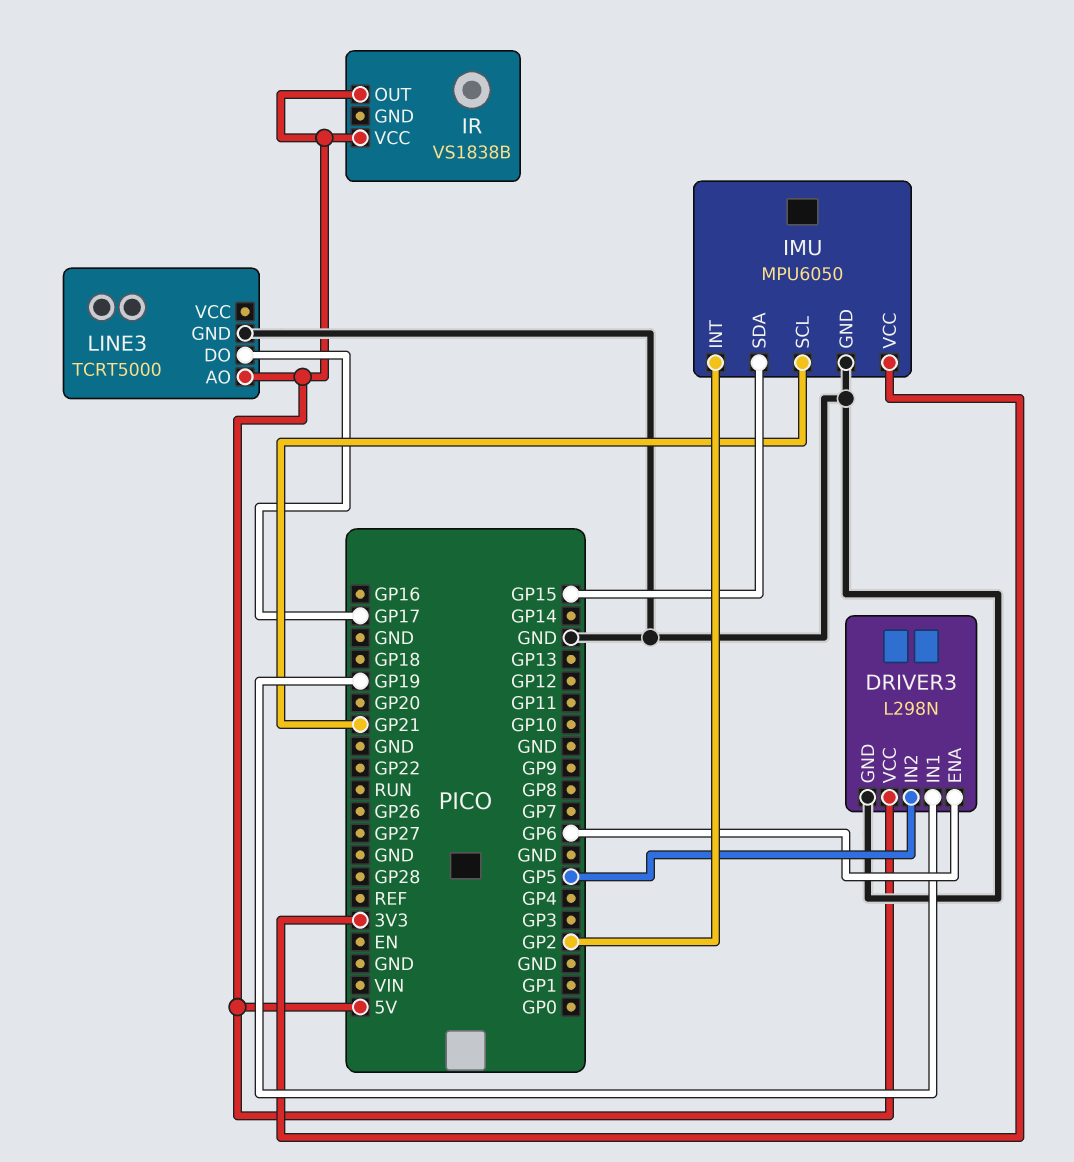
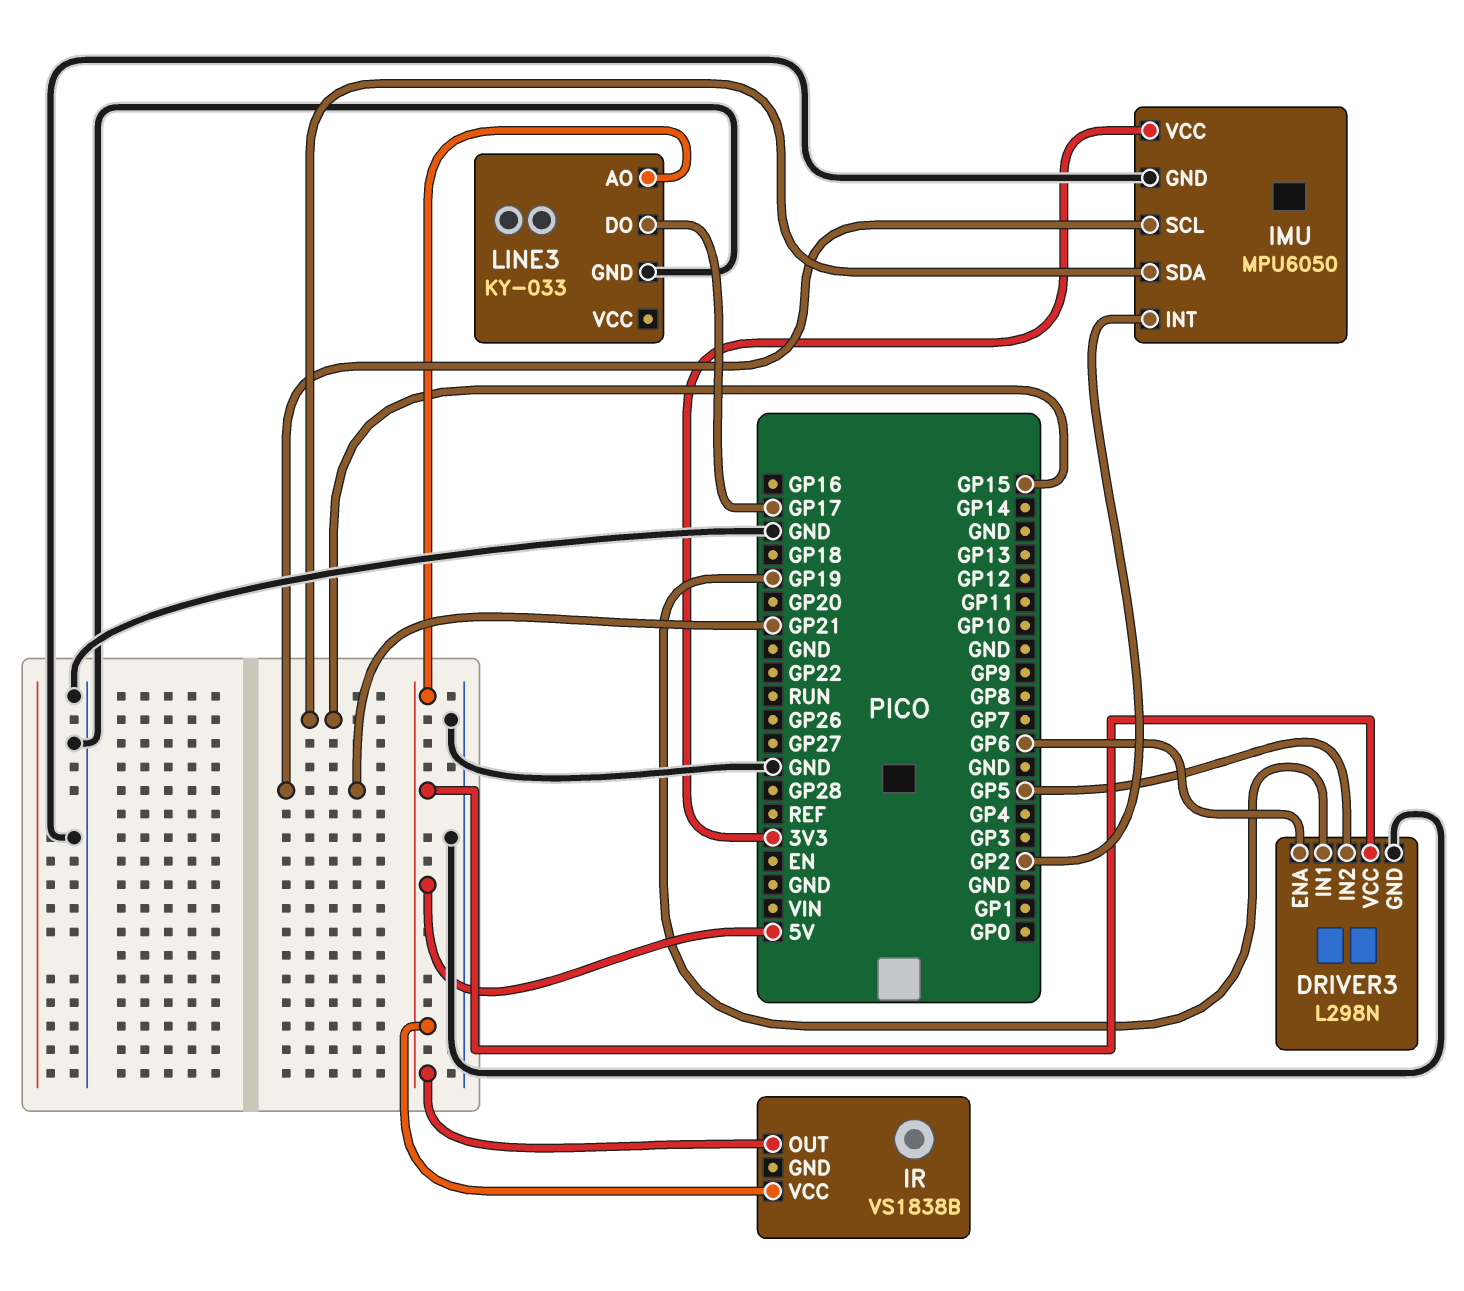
LINE3: TCRT5000 -> KY-033

